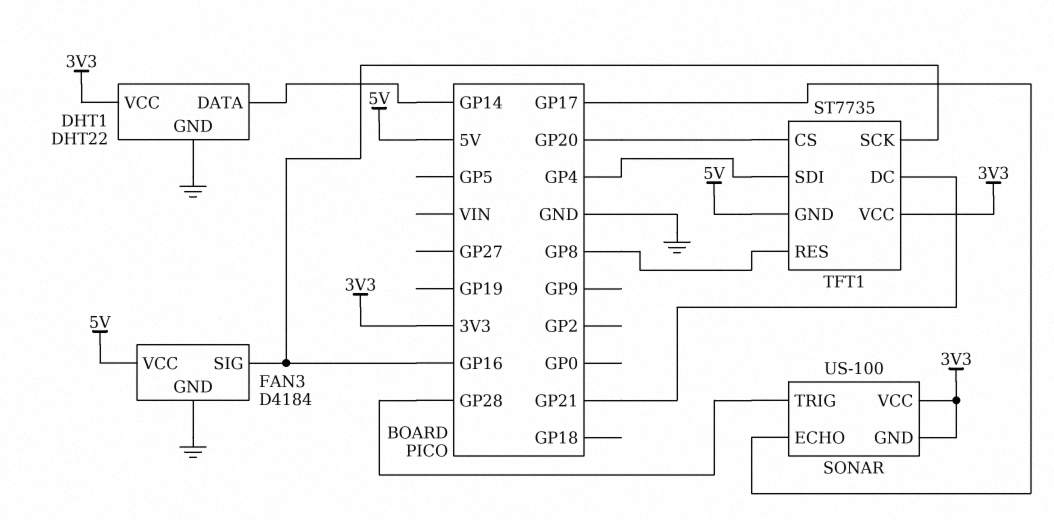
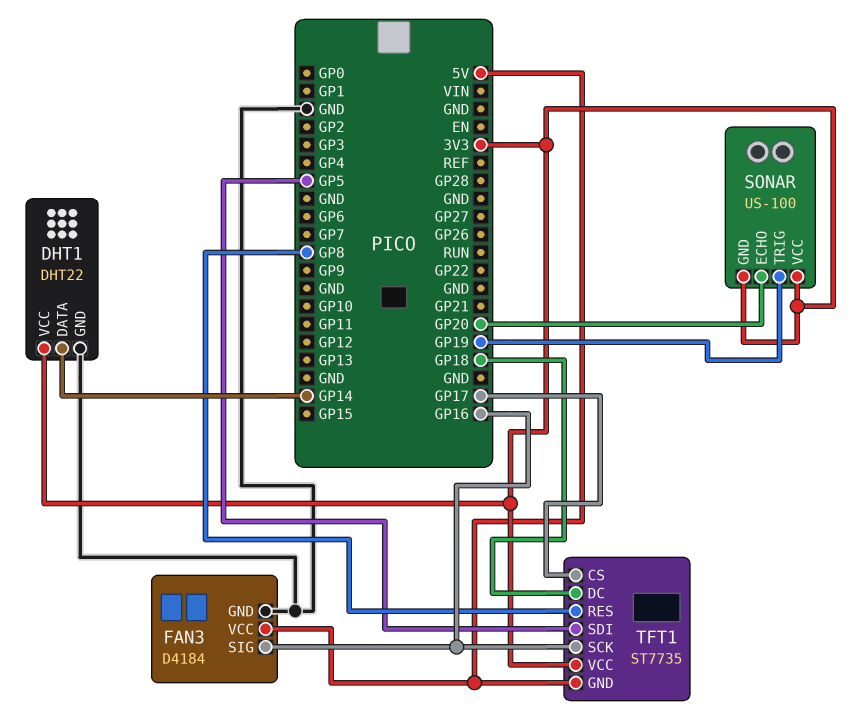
SONAR pin ECHO: GP17 -> GP20
SONAR pin TRIG: GP28 -> GP19
TFT1 pin CS: GP20 -> GP17
TFT1 pin DC: GP21 -> GP18
TFT1 pin SDI: GP4 -> GP5

